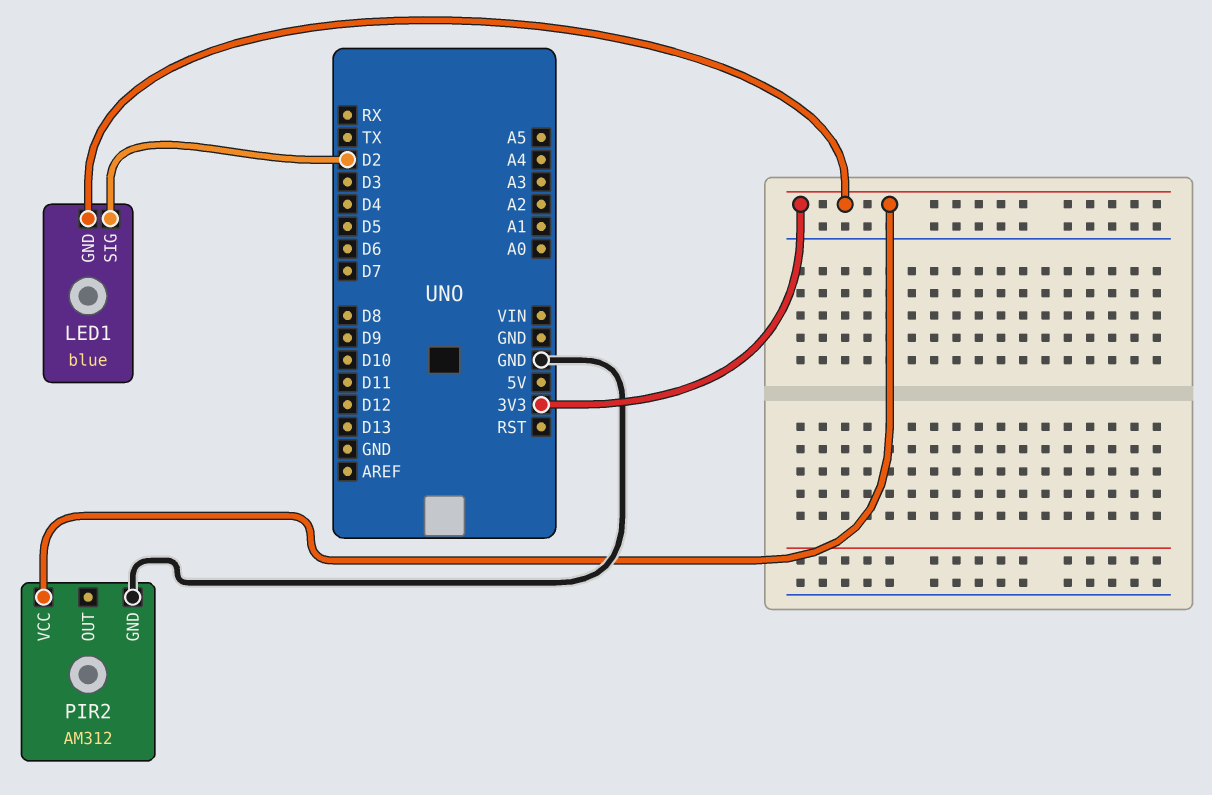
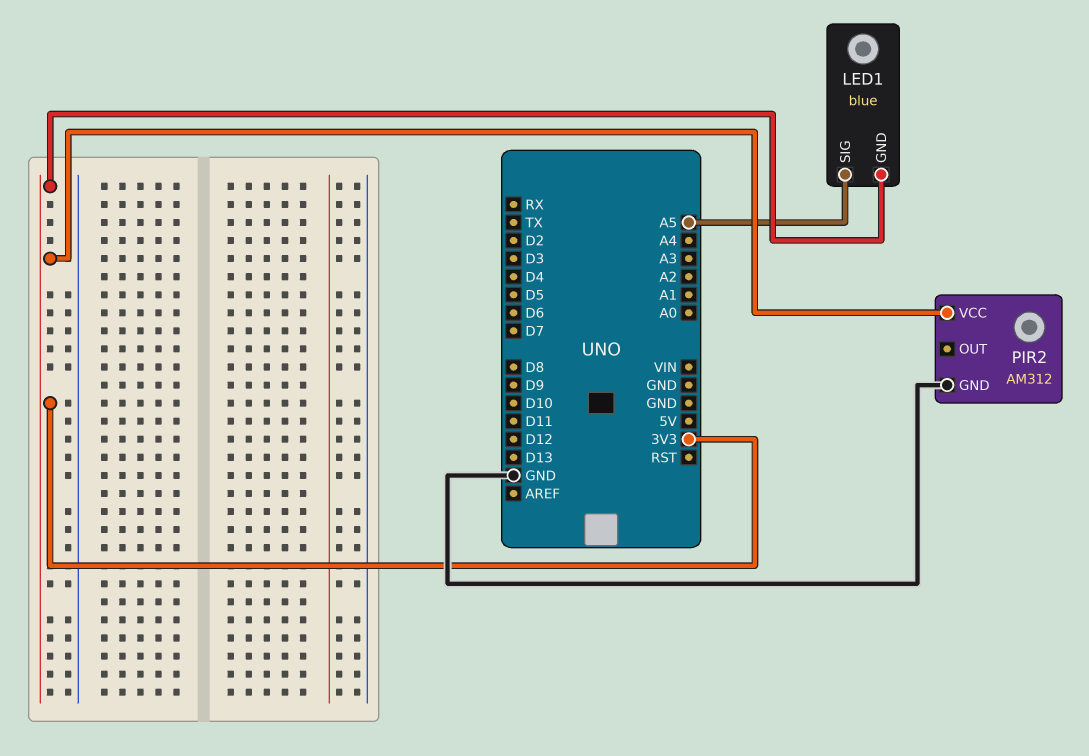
LED1 pin SIG: D2 -> A5

